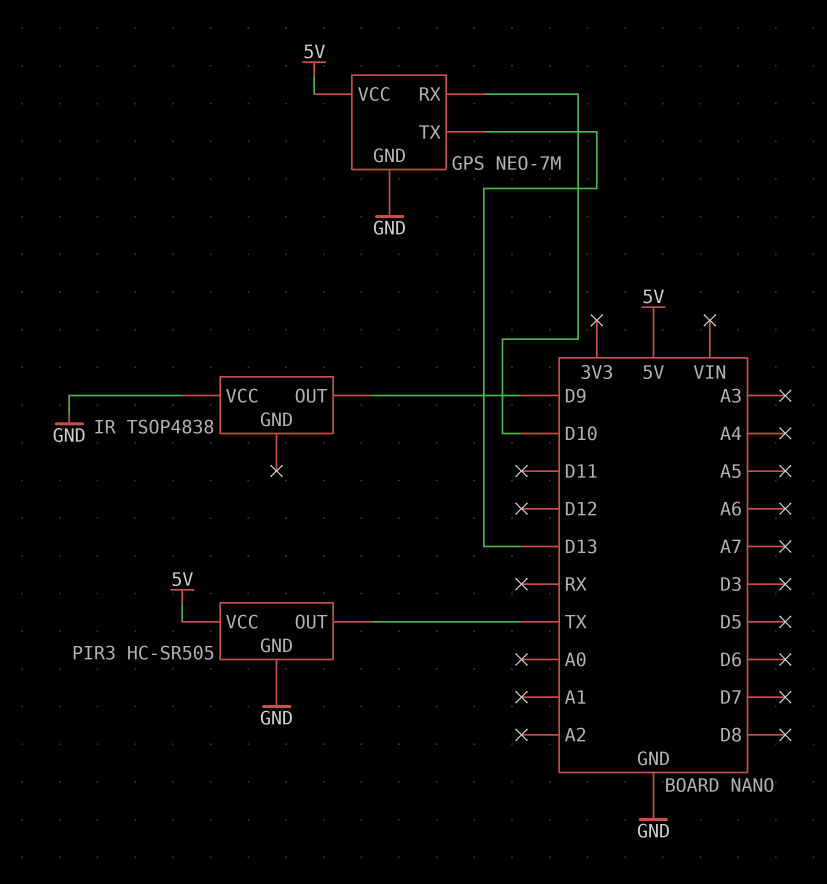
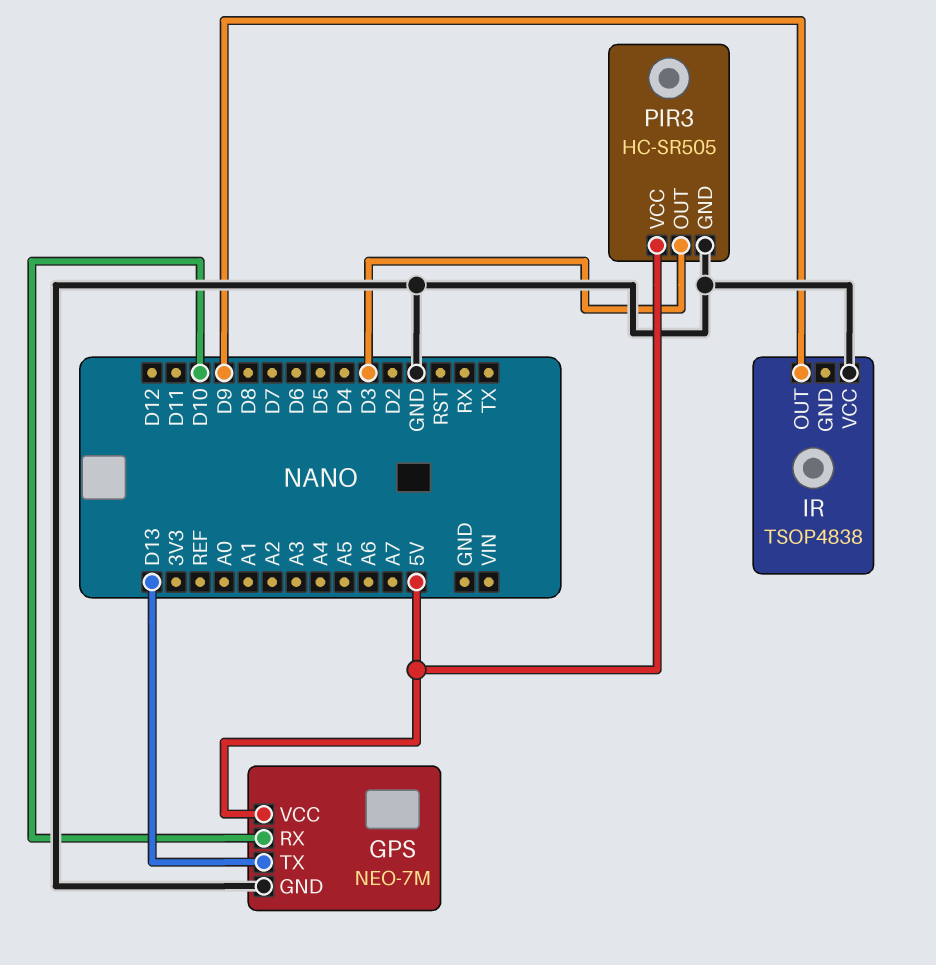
PIR3 pin OUT: TX -> D3

